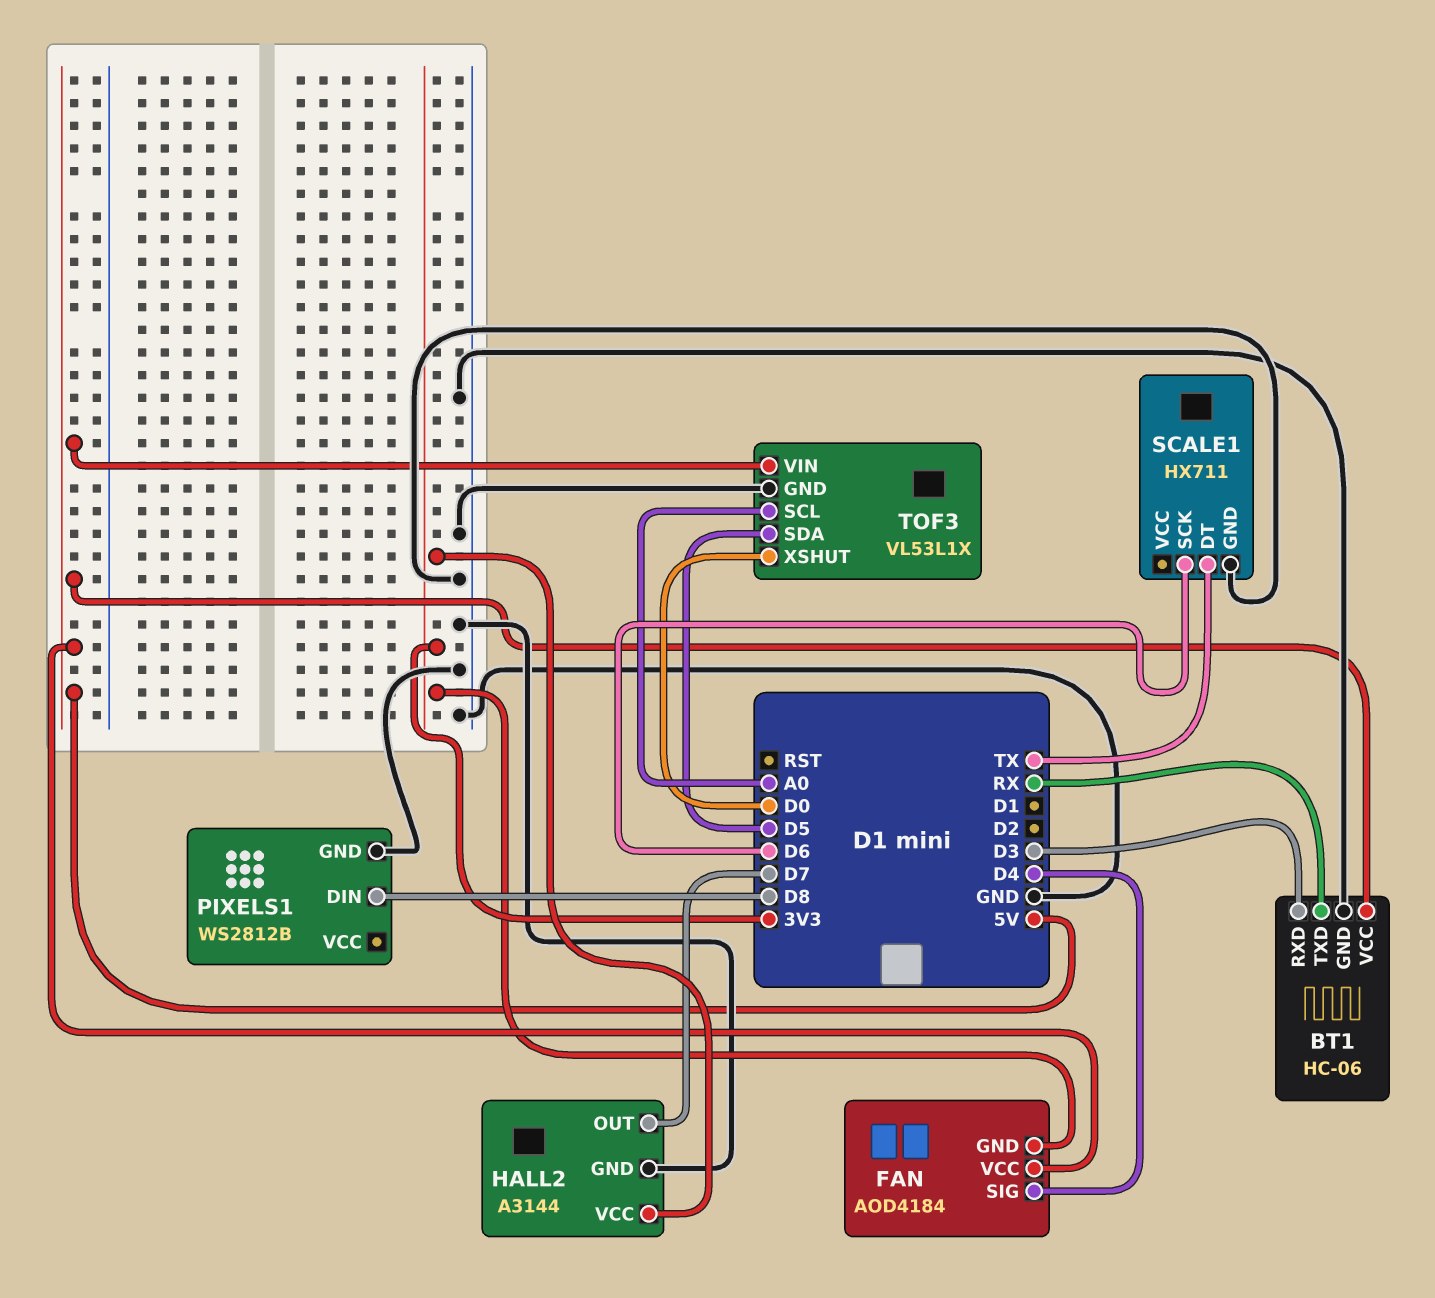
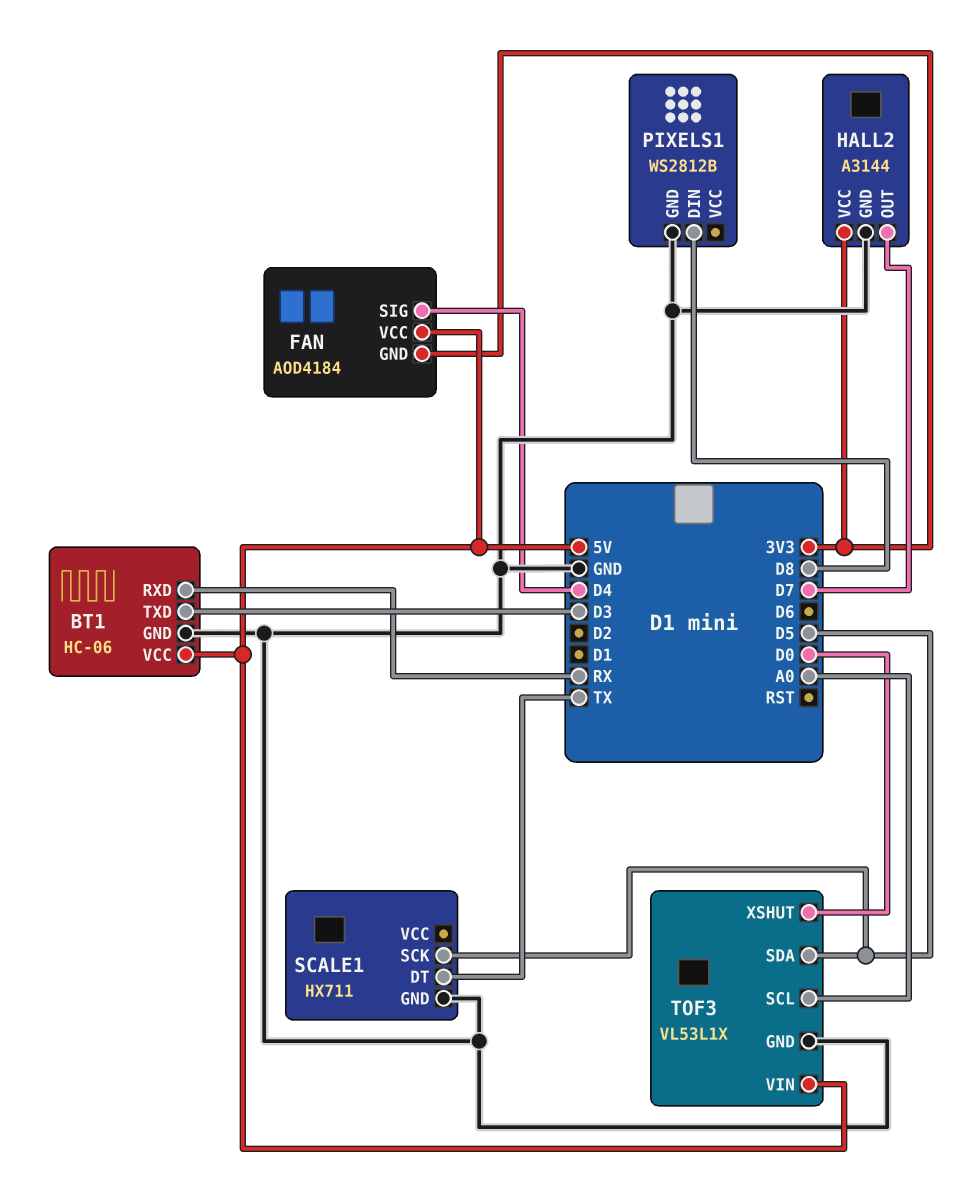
BT1 pin RXD: D3 -> RX
BT1 pin TXD: RX -> D3
SCALE1 pin SCK: D6 -> D5

